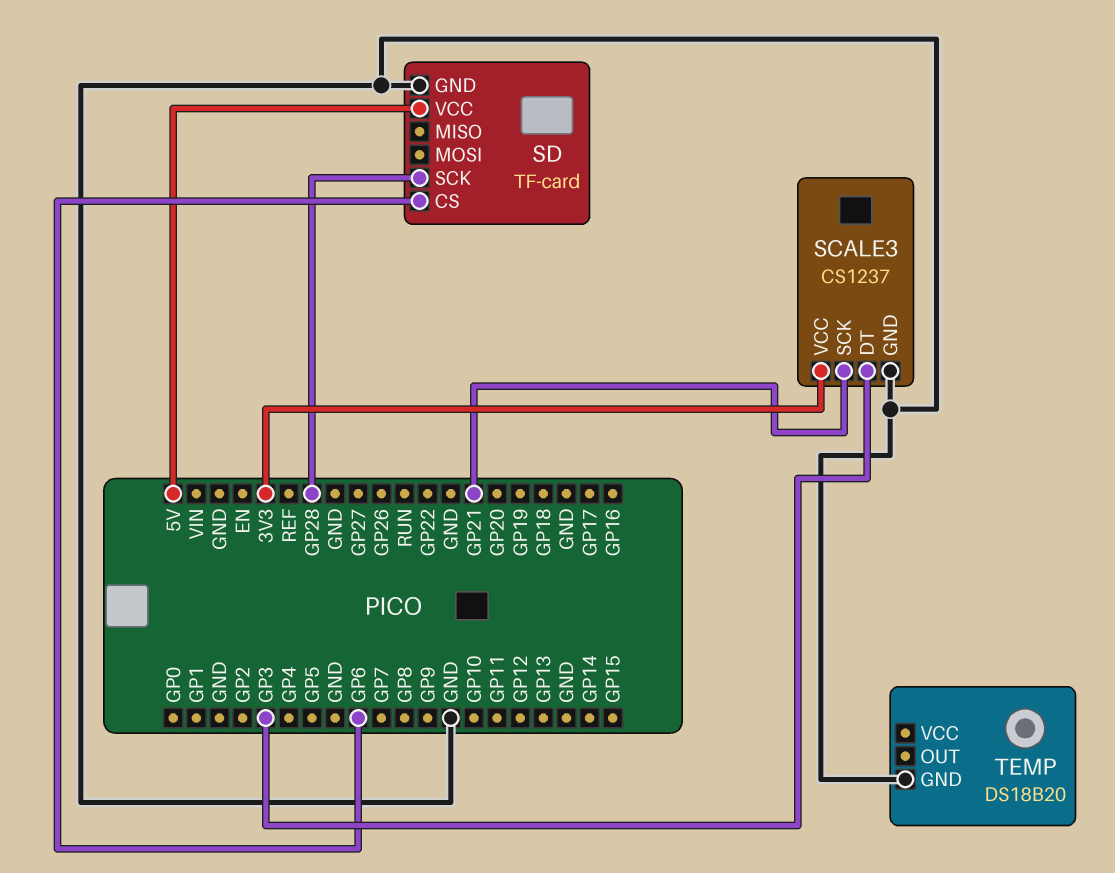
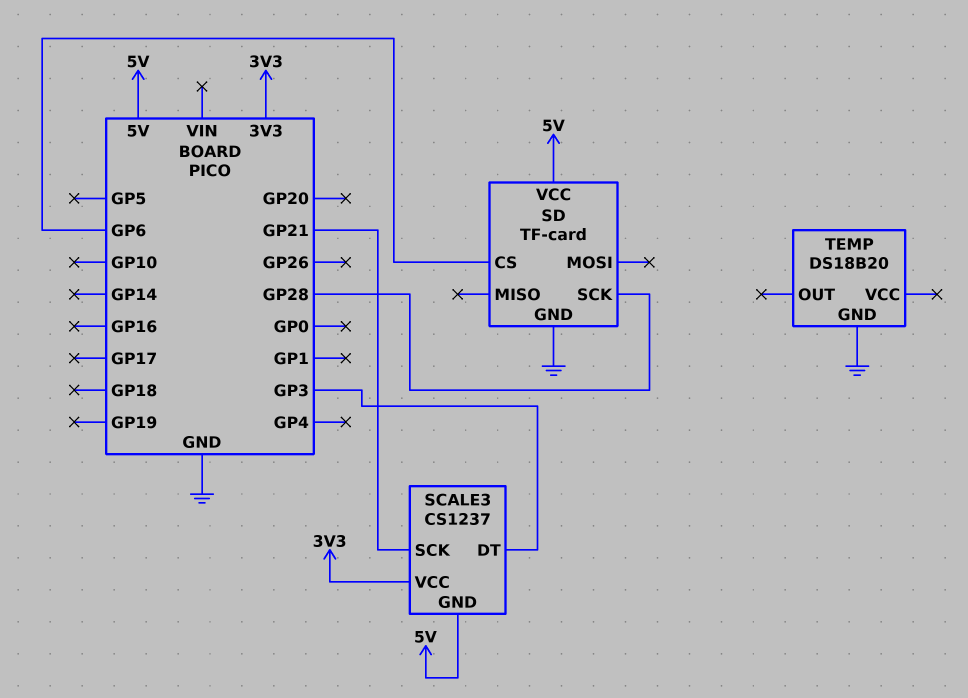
SCALE3 pin GND: GND -> 5V

